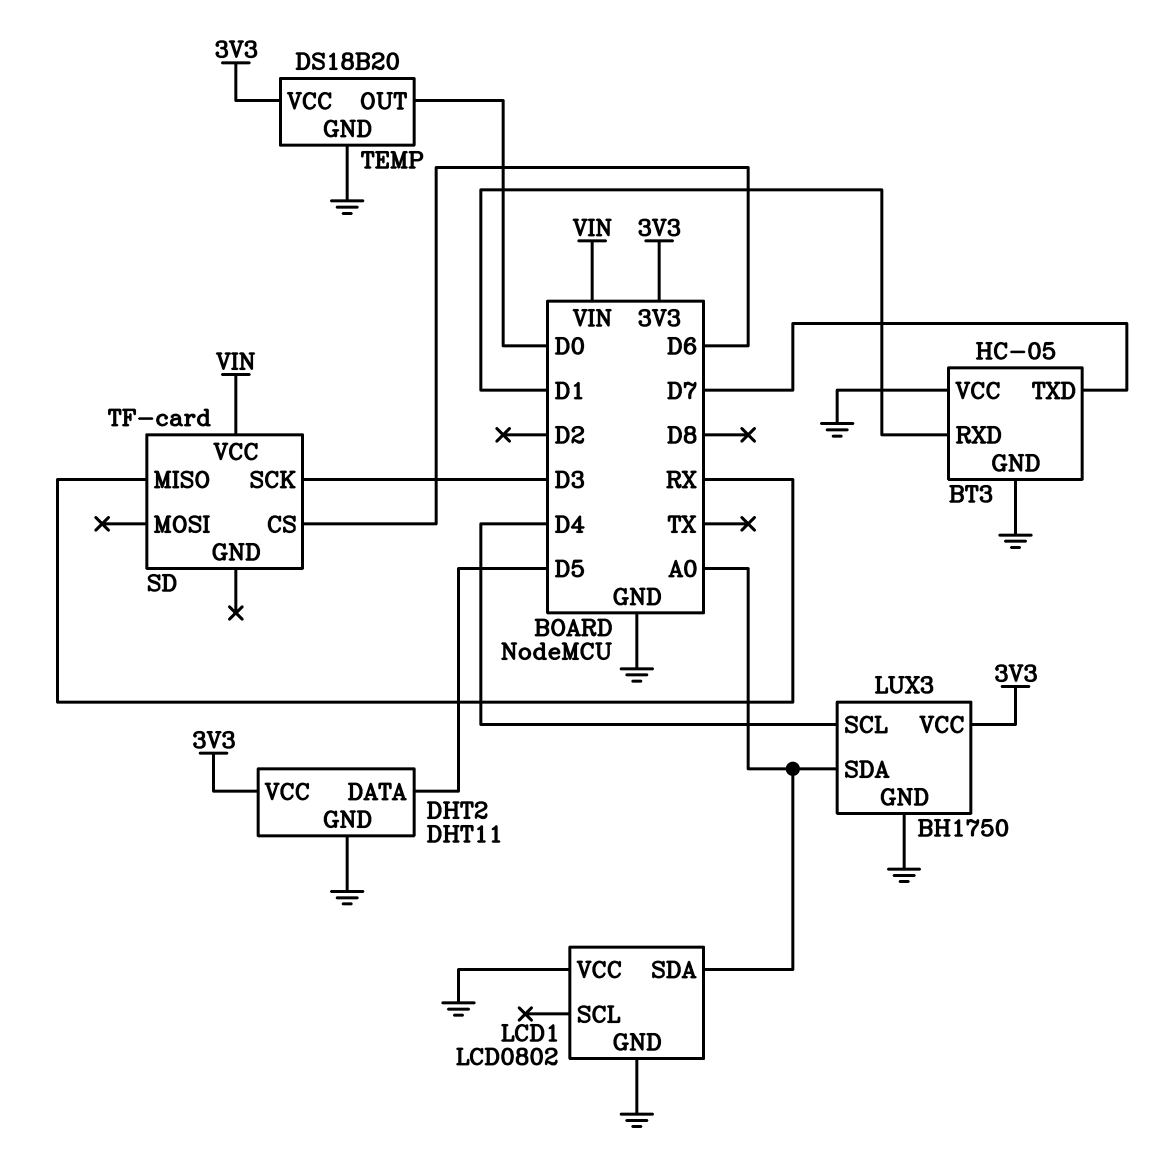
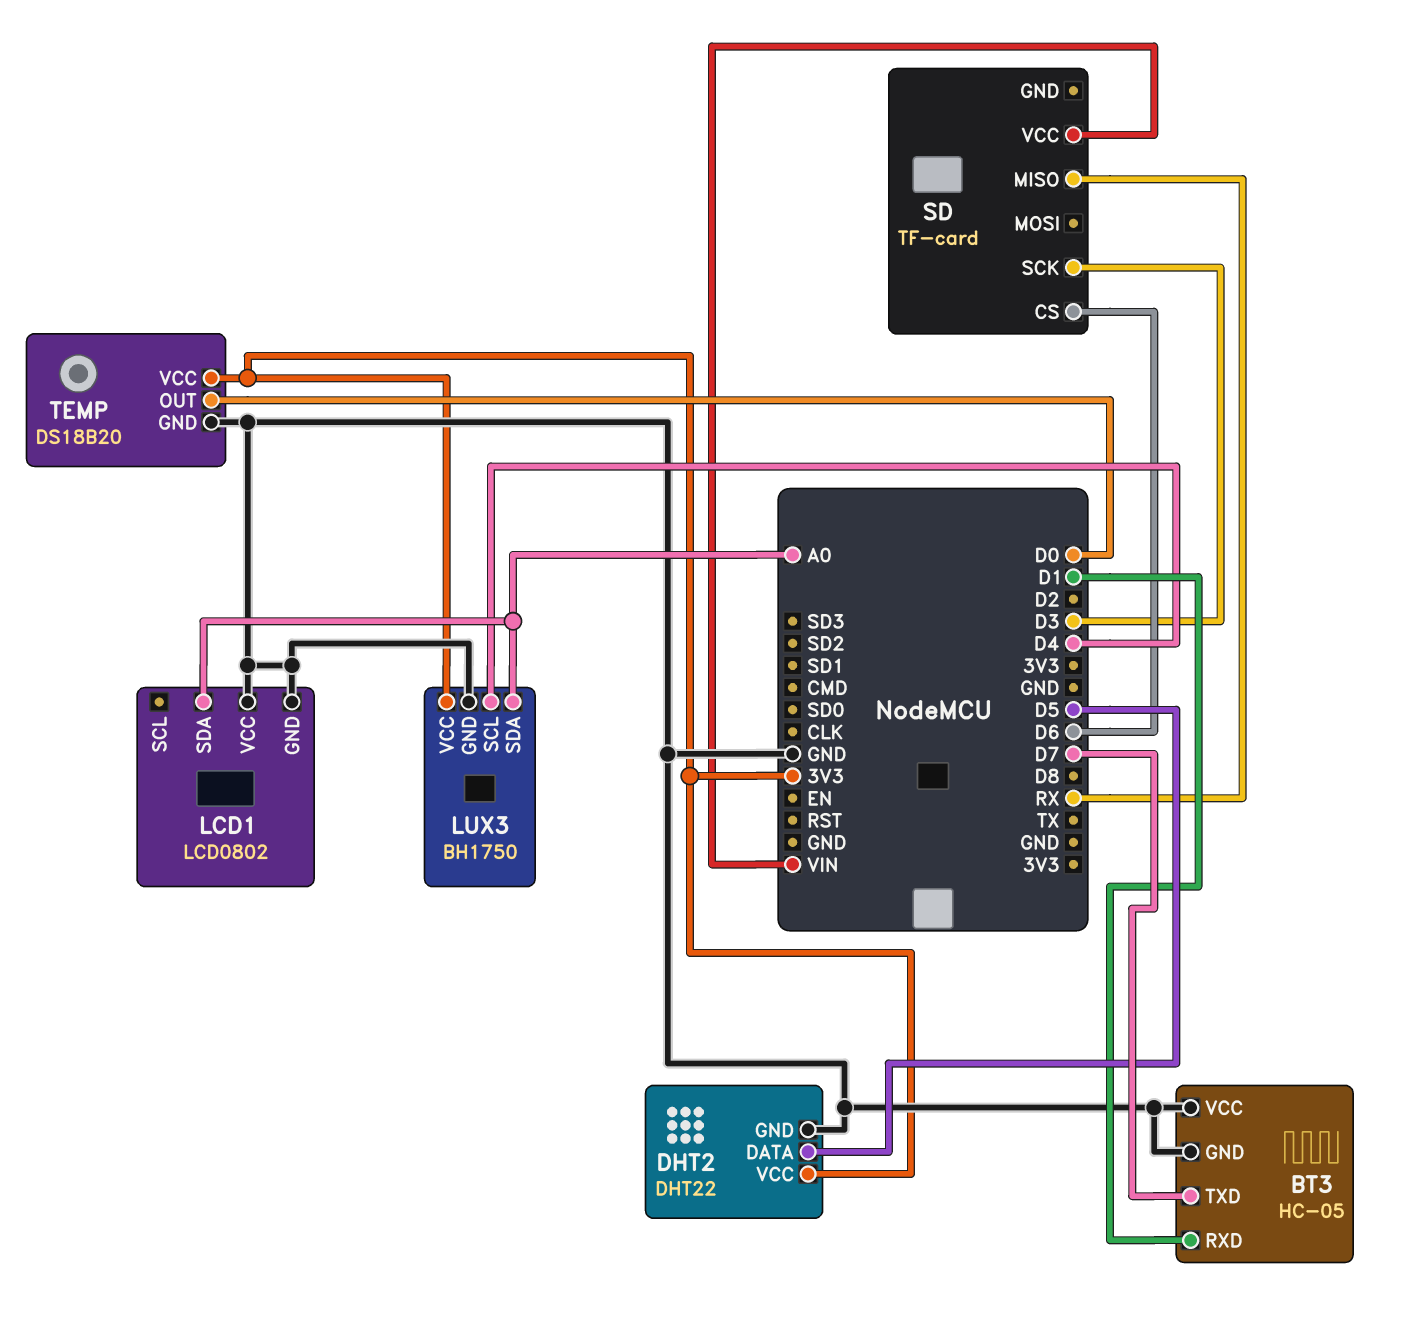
DHT2: DHT11 -> DHT22

